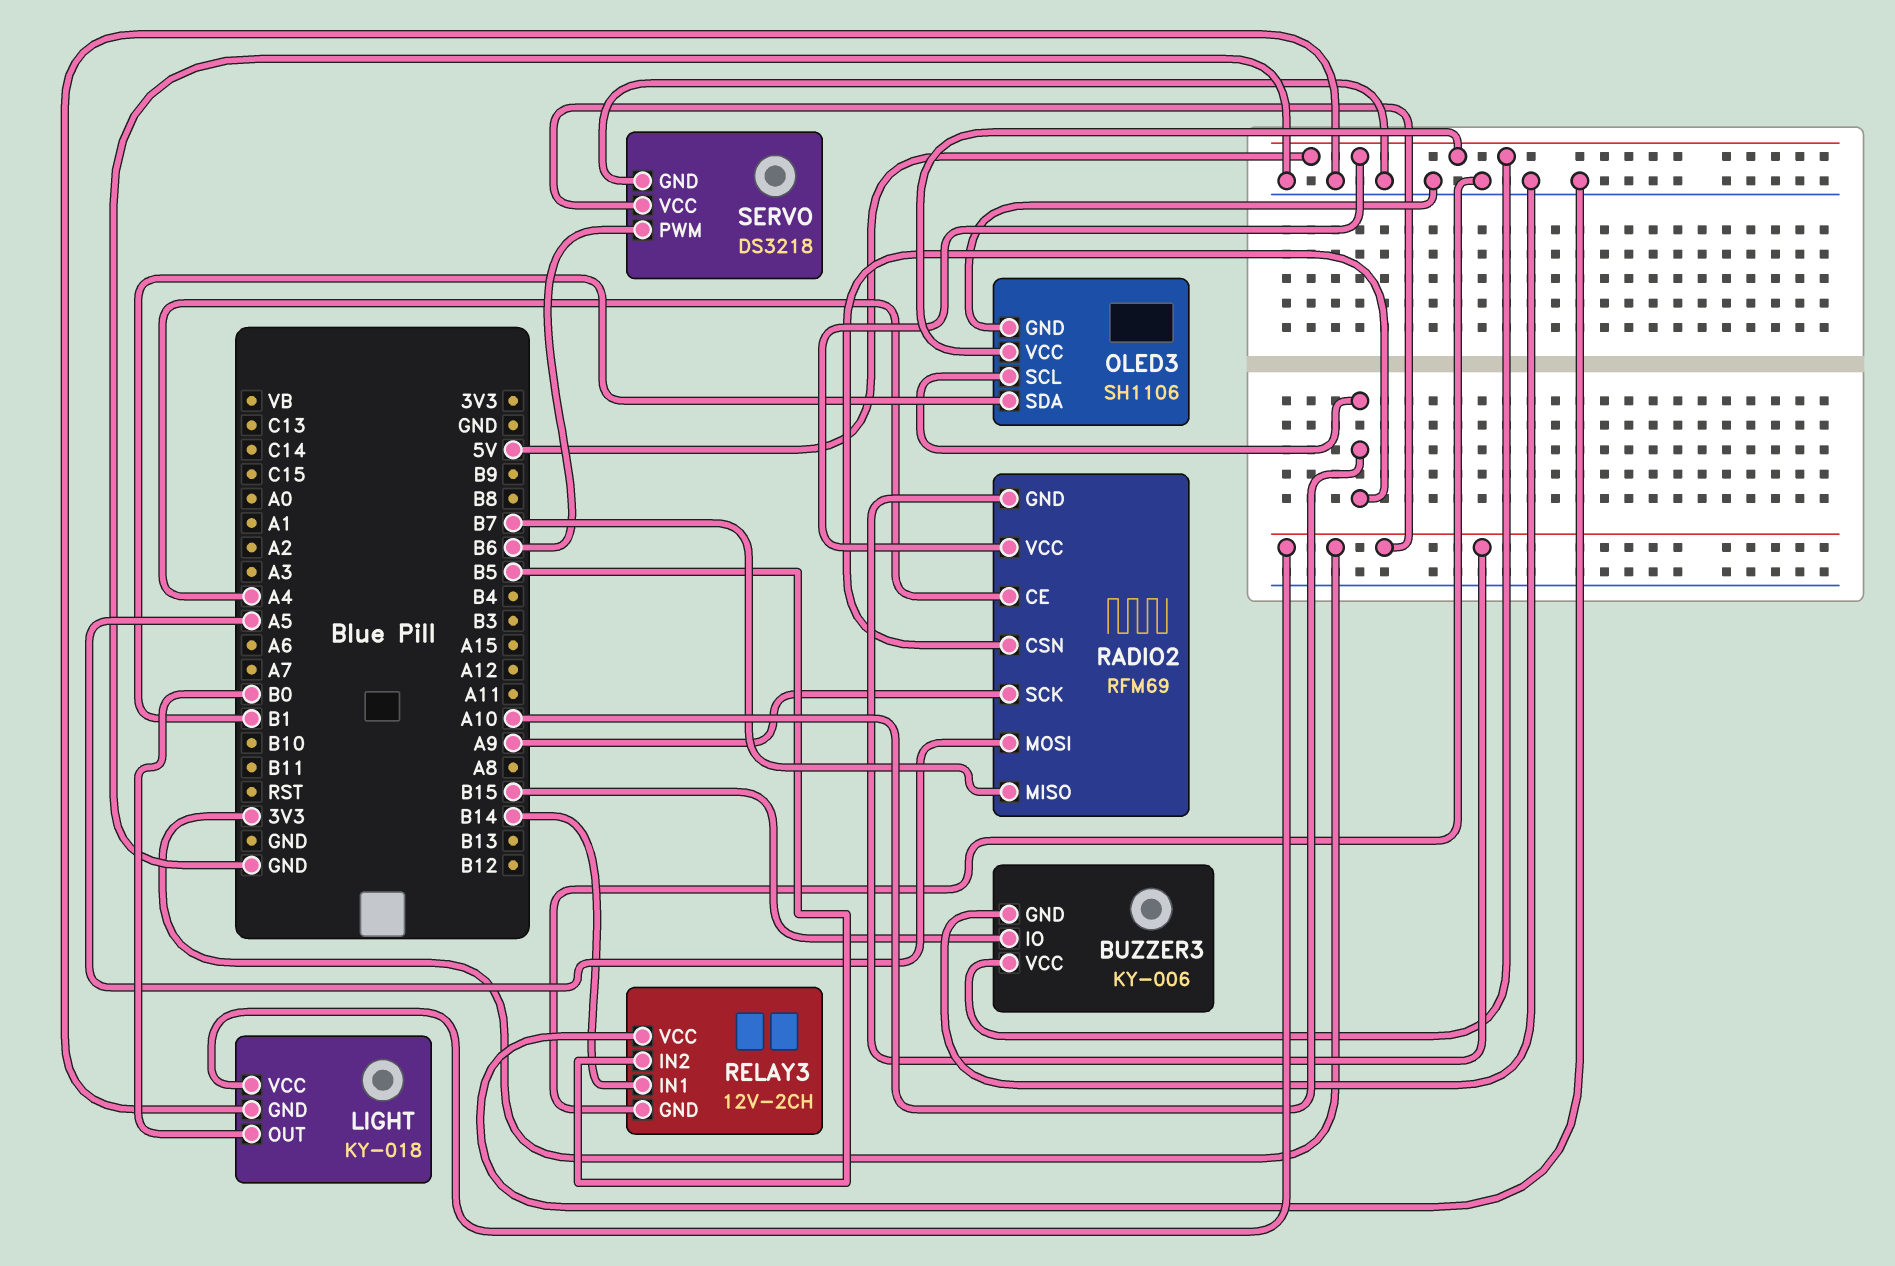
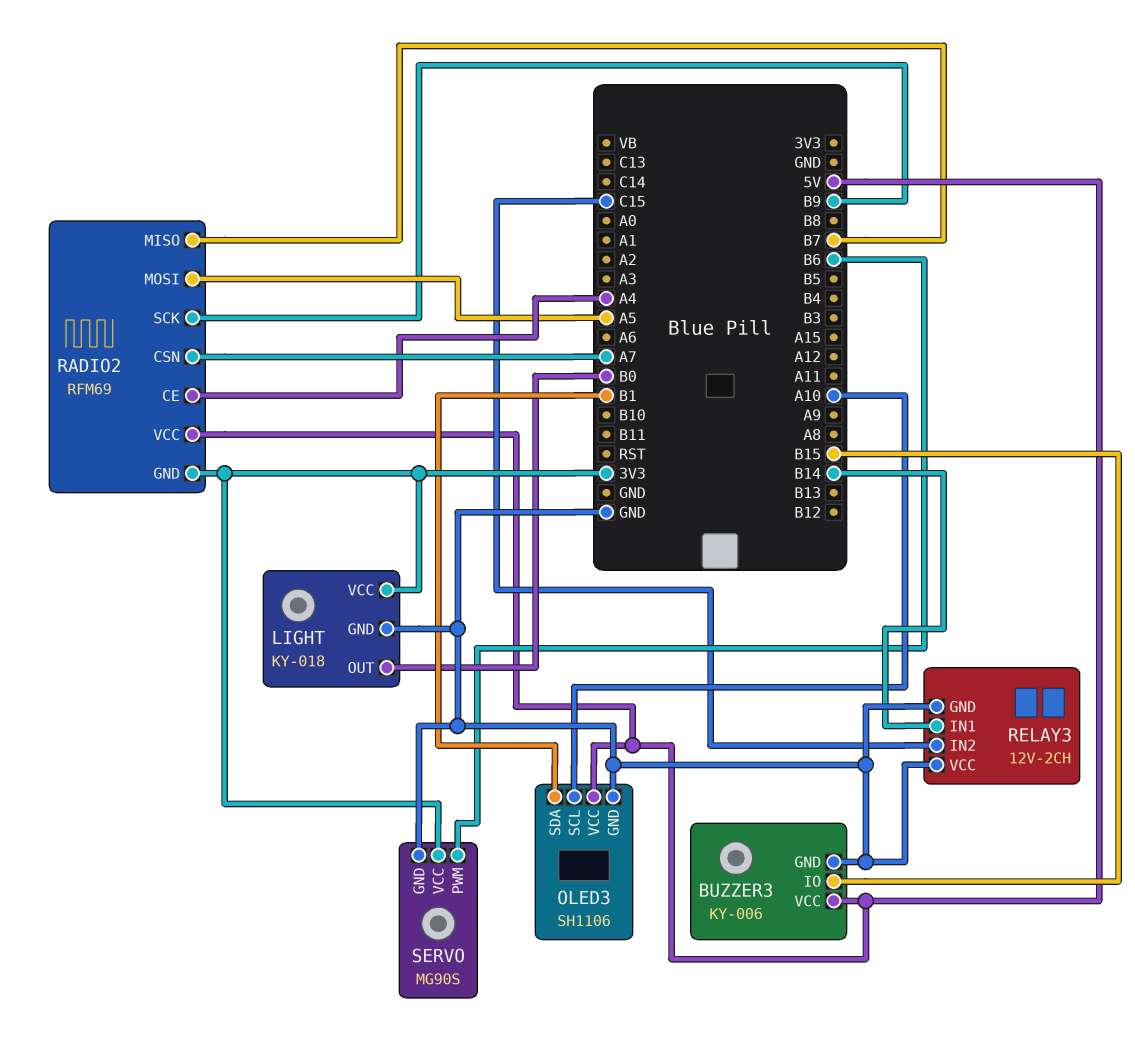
RADIO2 pin CSN: A10 -> A7
RADIO2 pin SCK: A9 -> B9
RELAY3 pin IN2: B5 -> C15
SERVO: DS3218 -> MG90S

